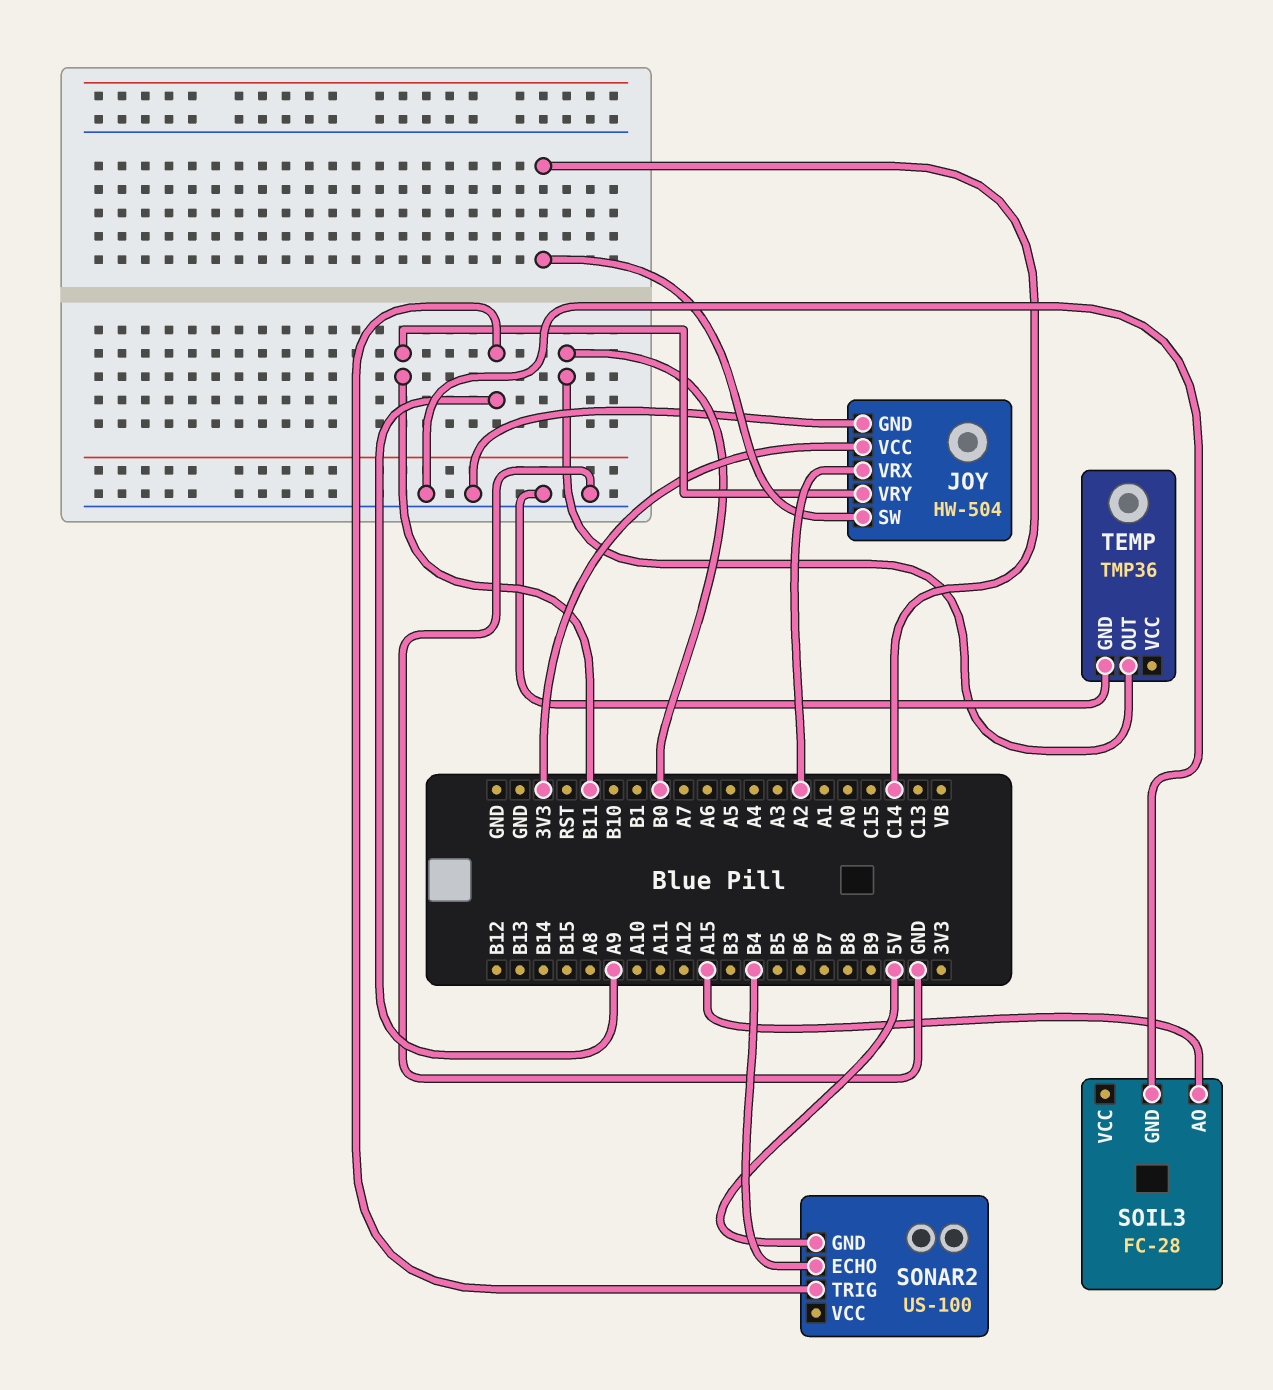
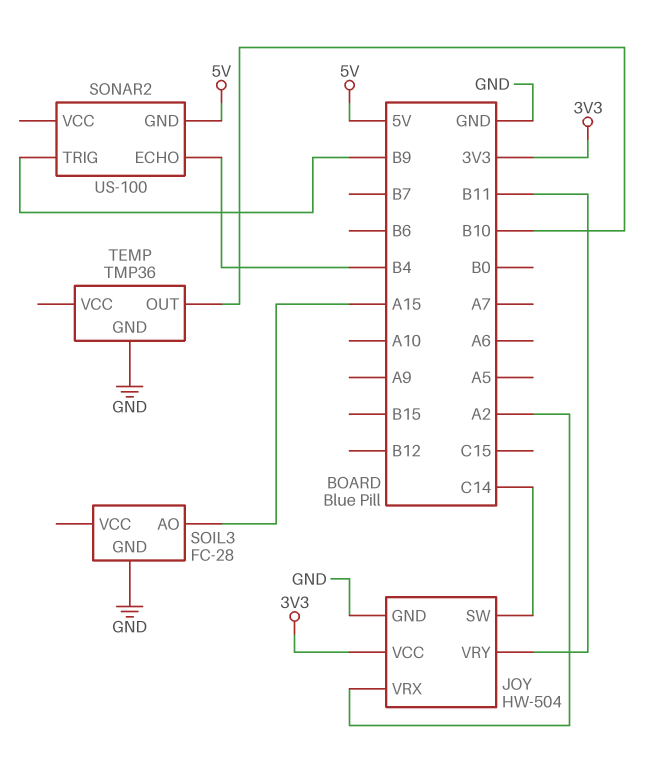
SONAR2 pin TRIG: A9 -> B9
TEMP pin OUT: B0 -> B10

